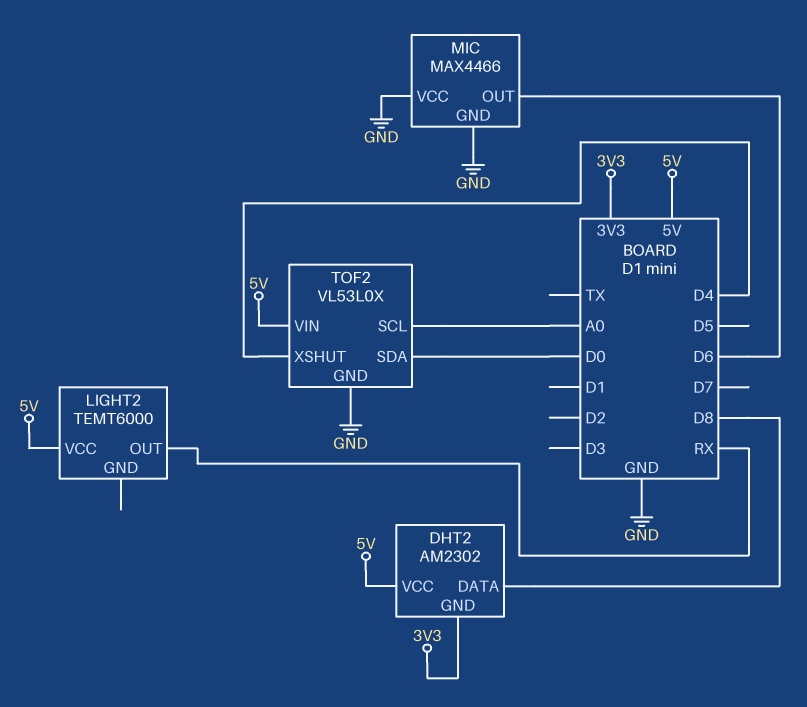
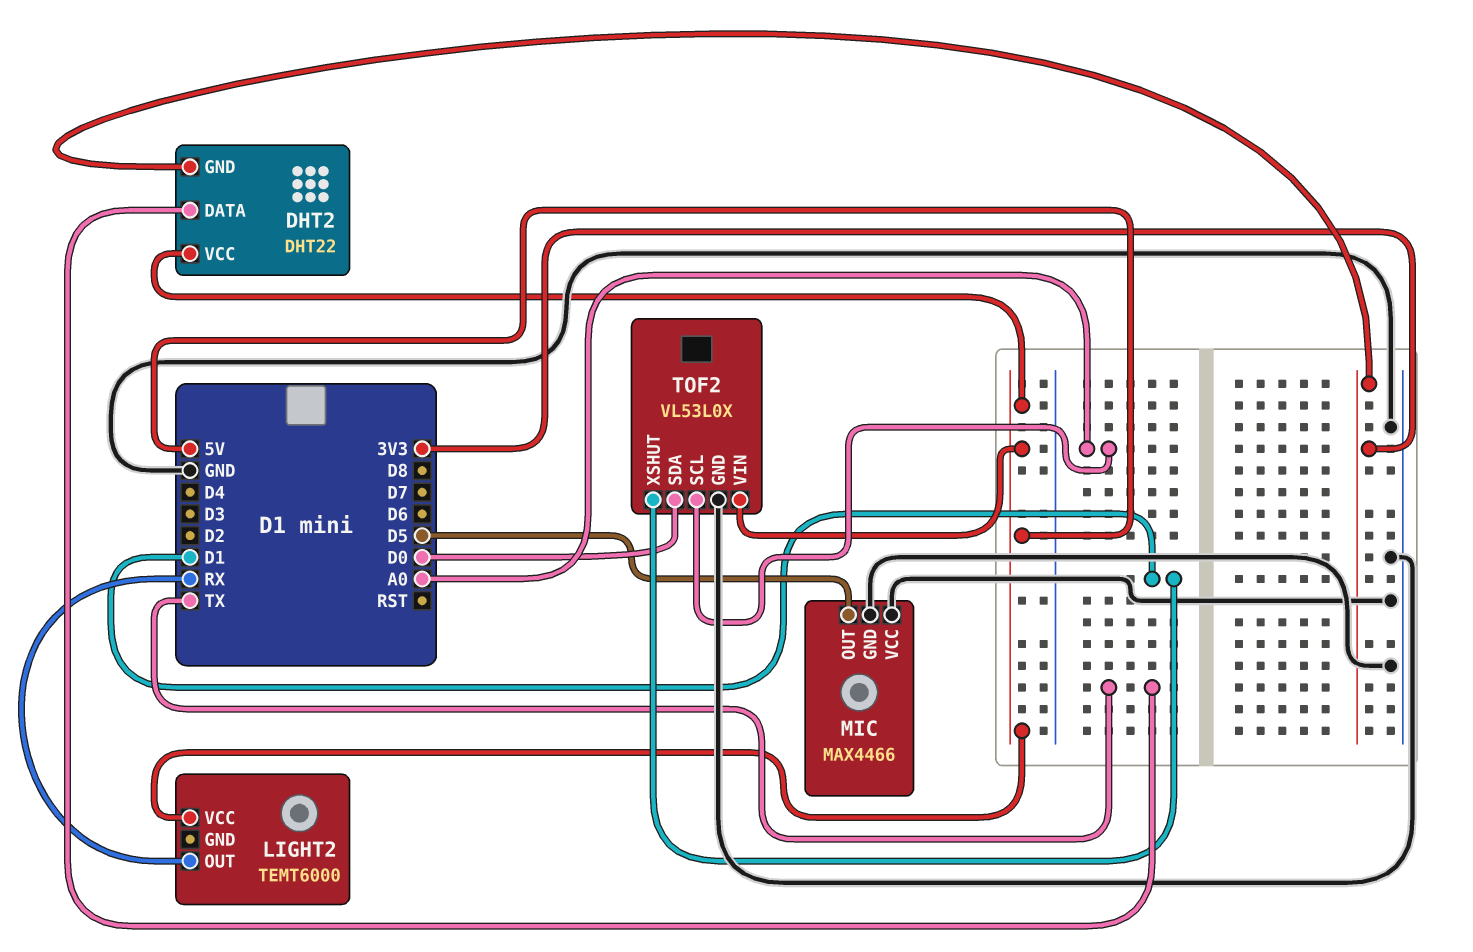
DHT2: AM2302 -> DHT22
DHT2 pin DATA: D8 -> TX
MIC pin OUT: D6 -> D5
TOF2 pin XSHUT: D4 -> D1

